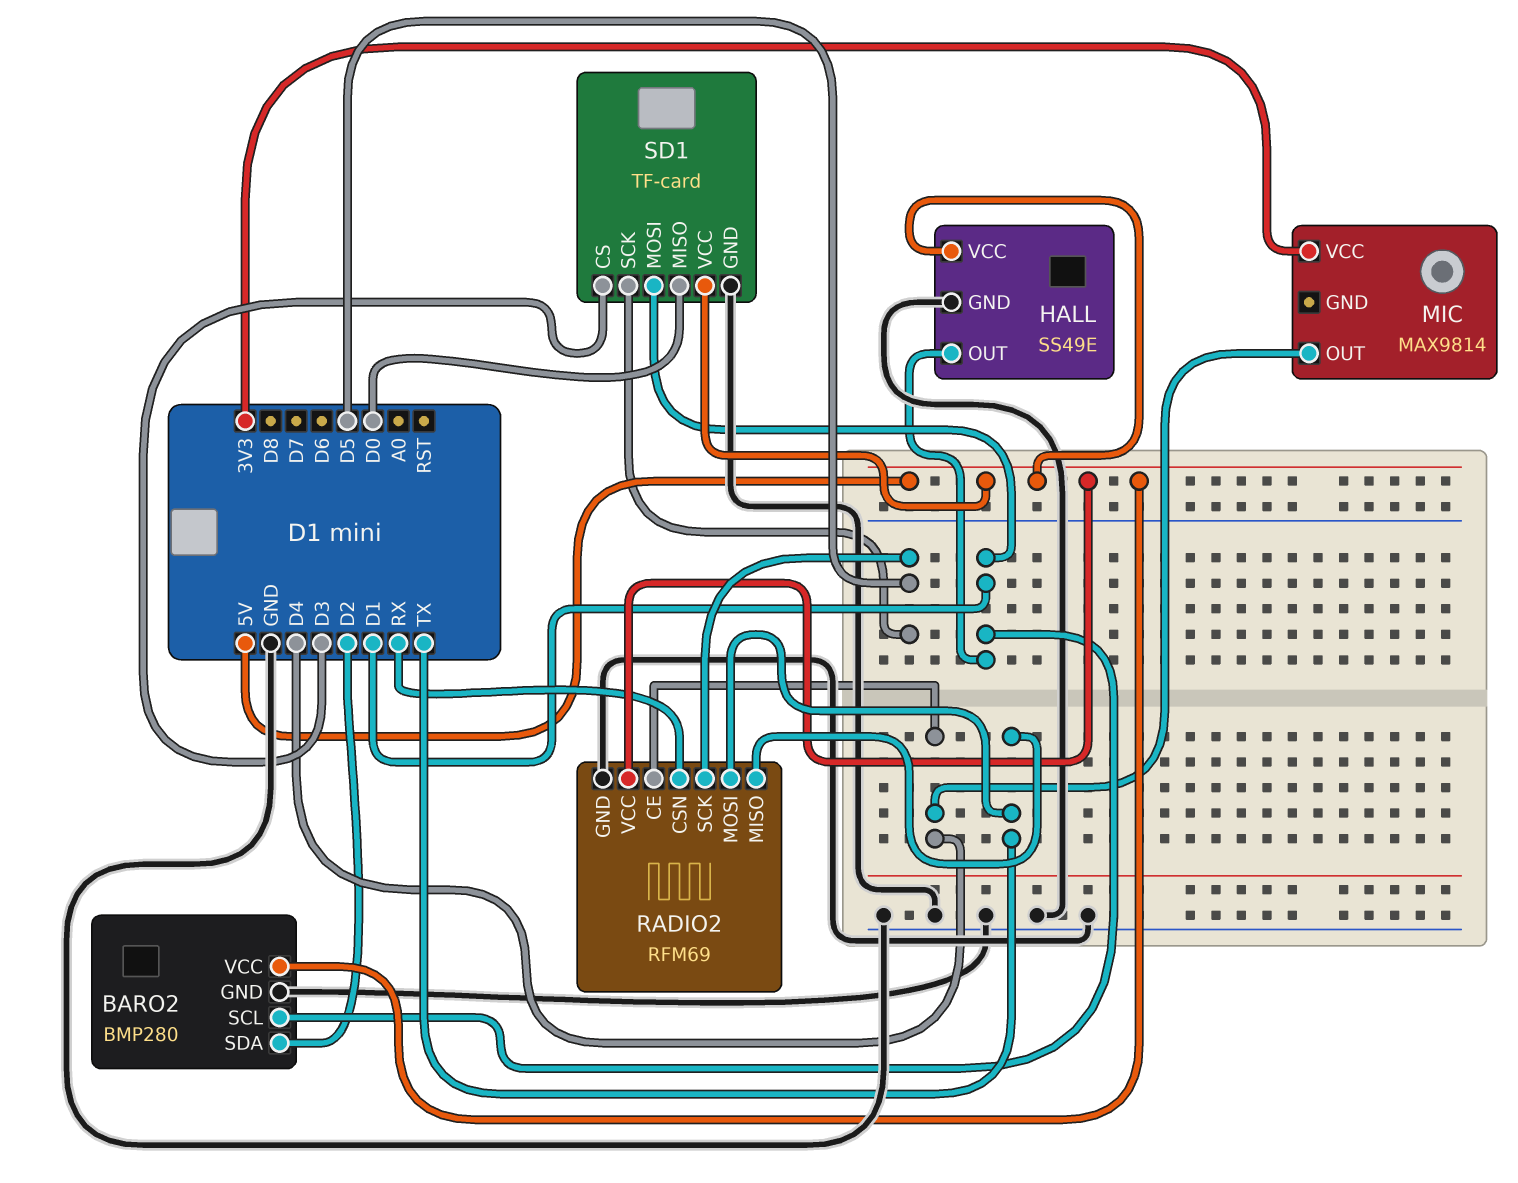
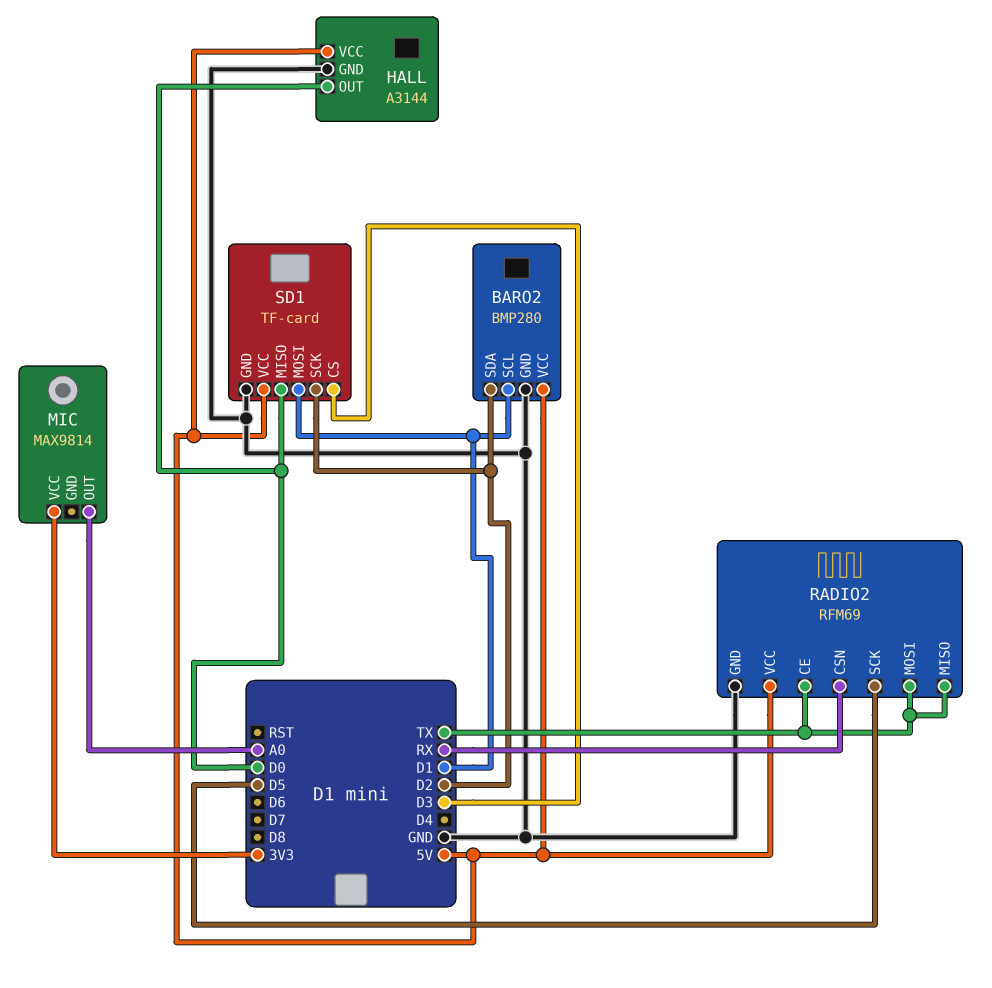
HALL: SS49E -> A3144
HALL pin OUT: D1 -> D0
MIC pin OUT: D4 -> A0
RADIO2 pin CE: D4 -> TX
SD1 pin SCK: D5 -> D2

